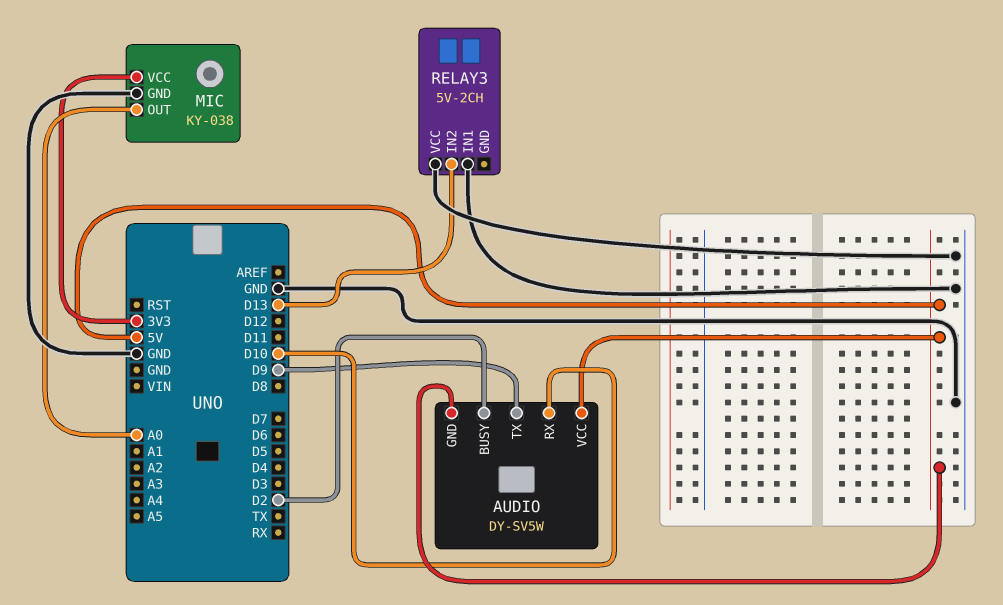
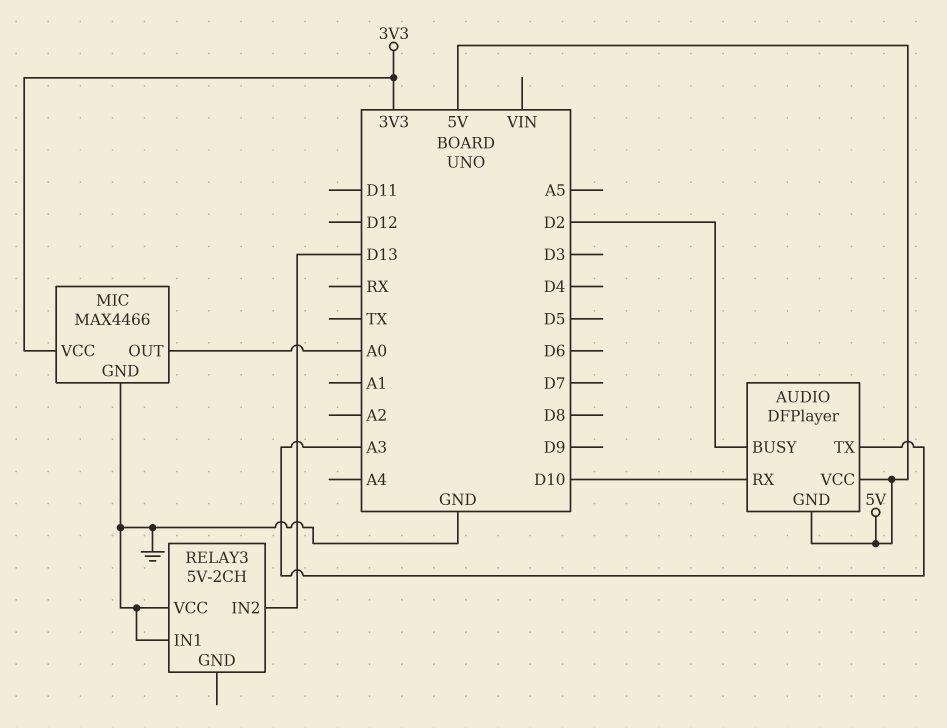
AUDIO: DY-SV5W -> DFPlayer
AUDIO pin TX: D9 -> A3
MIC: KY-038 -> MAX4466

